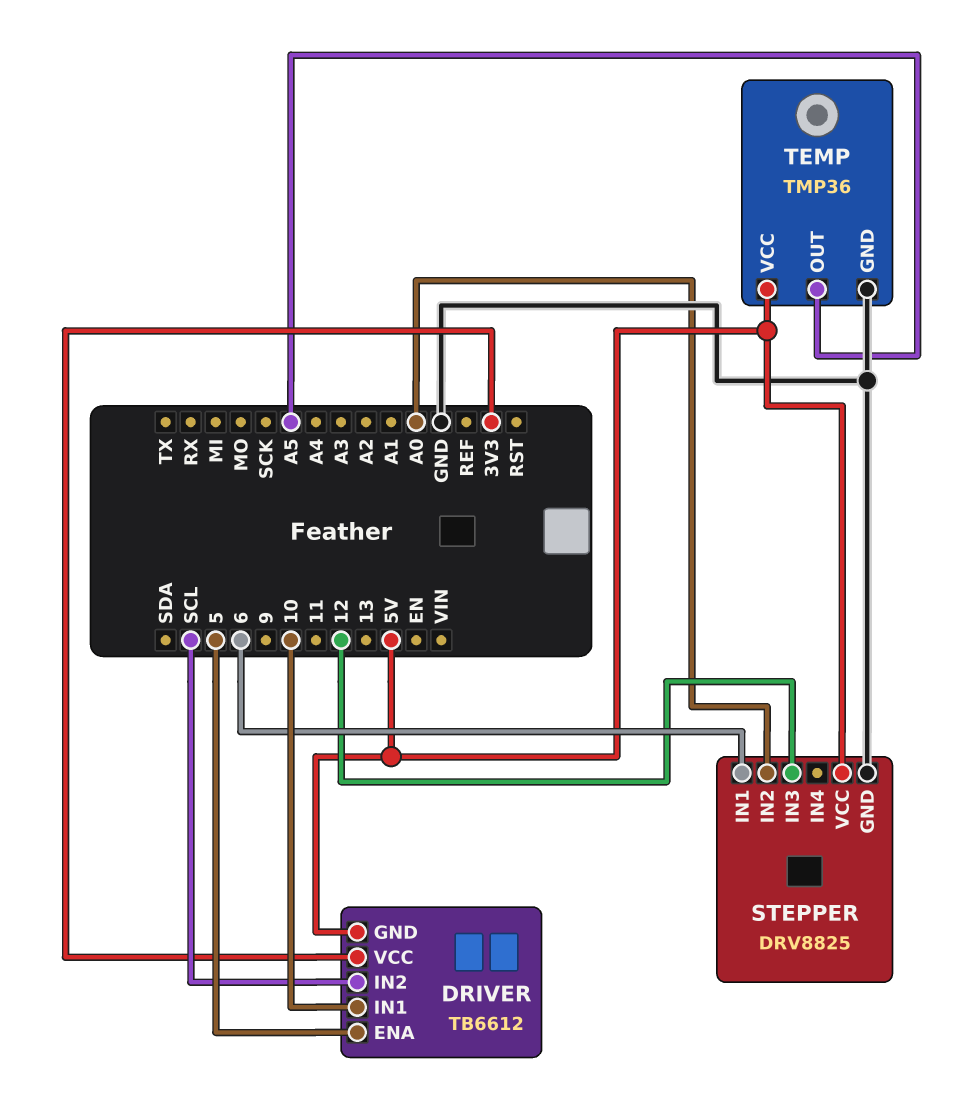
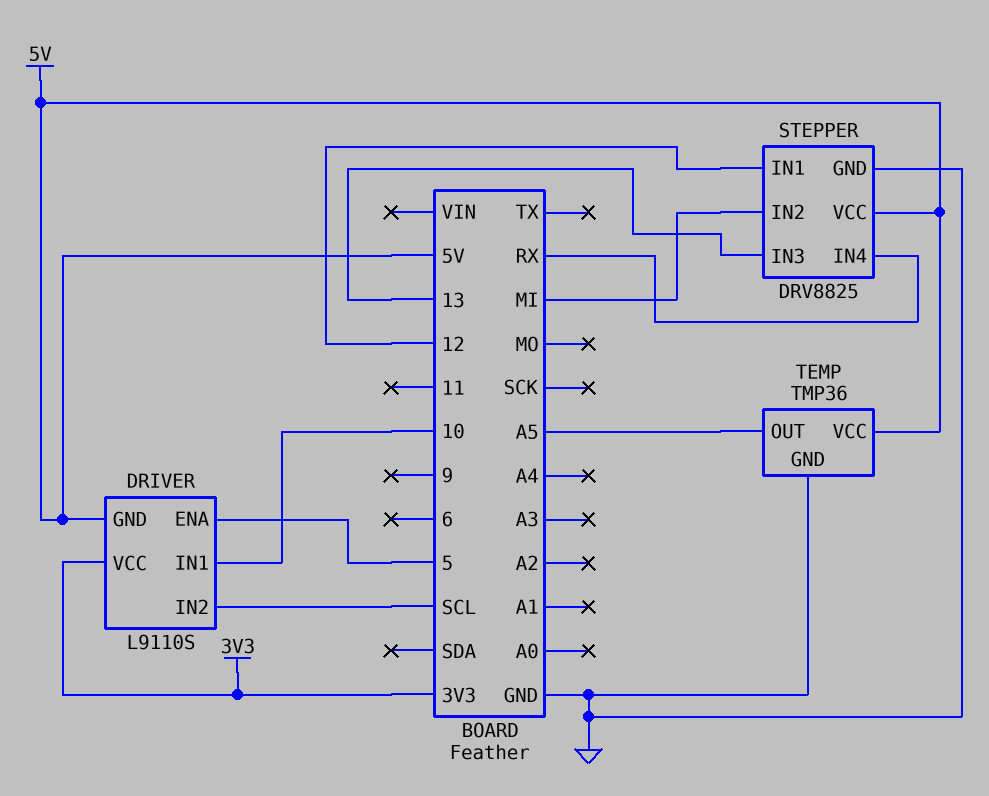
DRIVER: TB6612 -> L9110S
STEPPER pin IN1: 6 -> 12
STEPPER pin IN2: A0 -> MI
STEPPER pin IN3: 12 -> 13
STEPPER pin IN4: none -> RX

